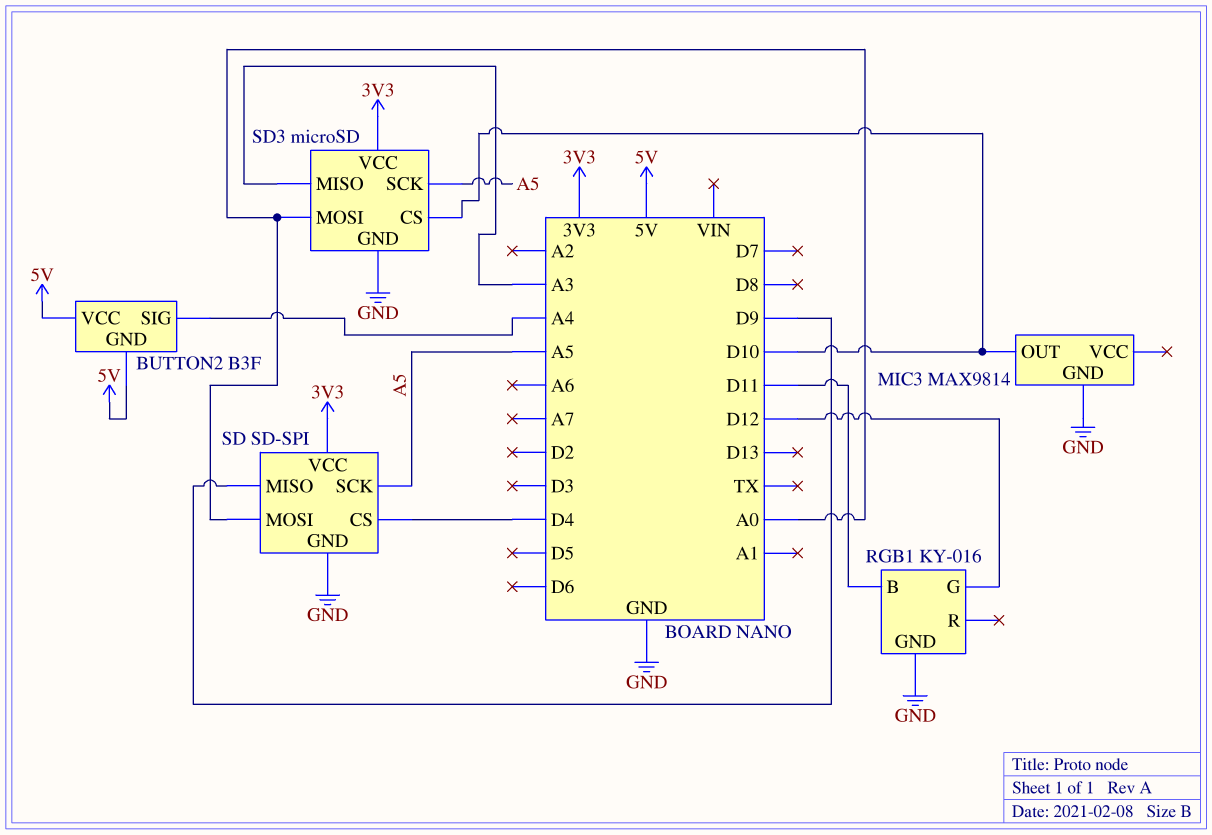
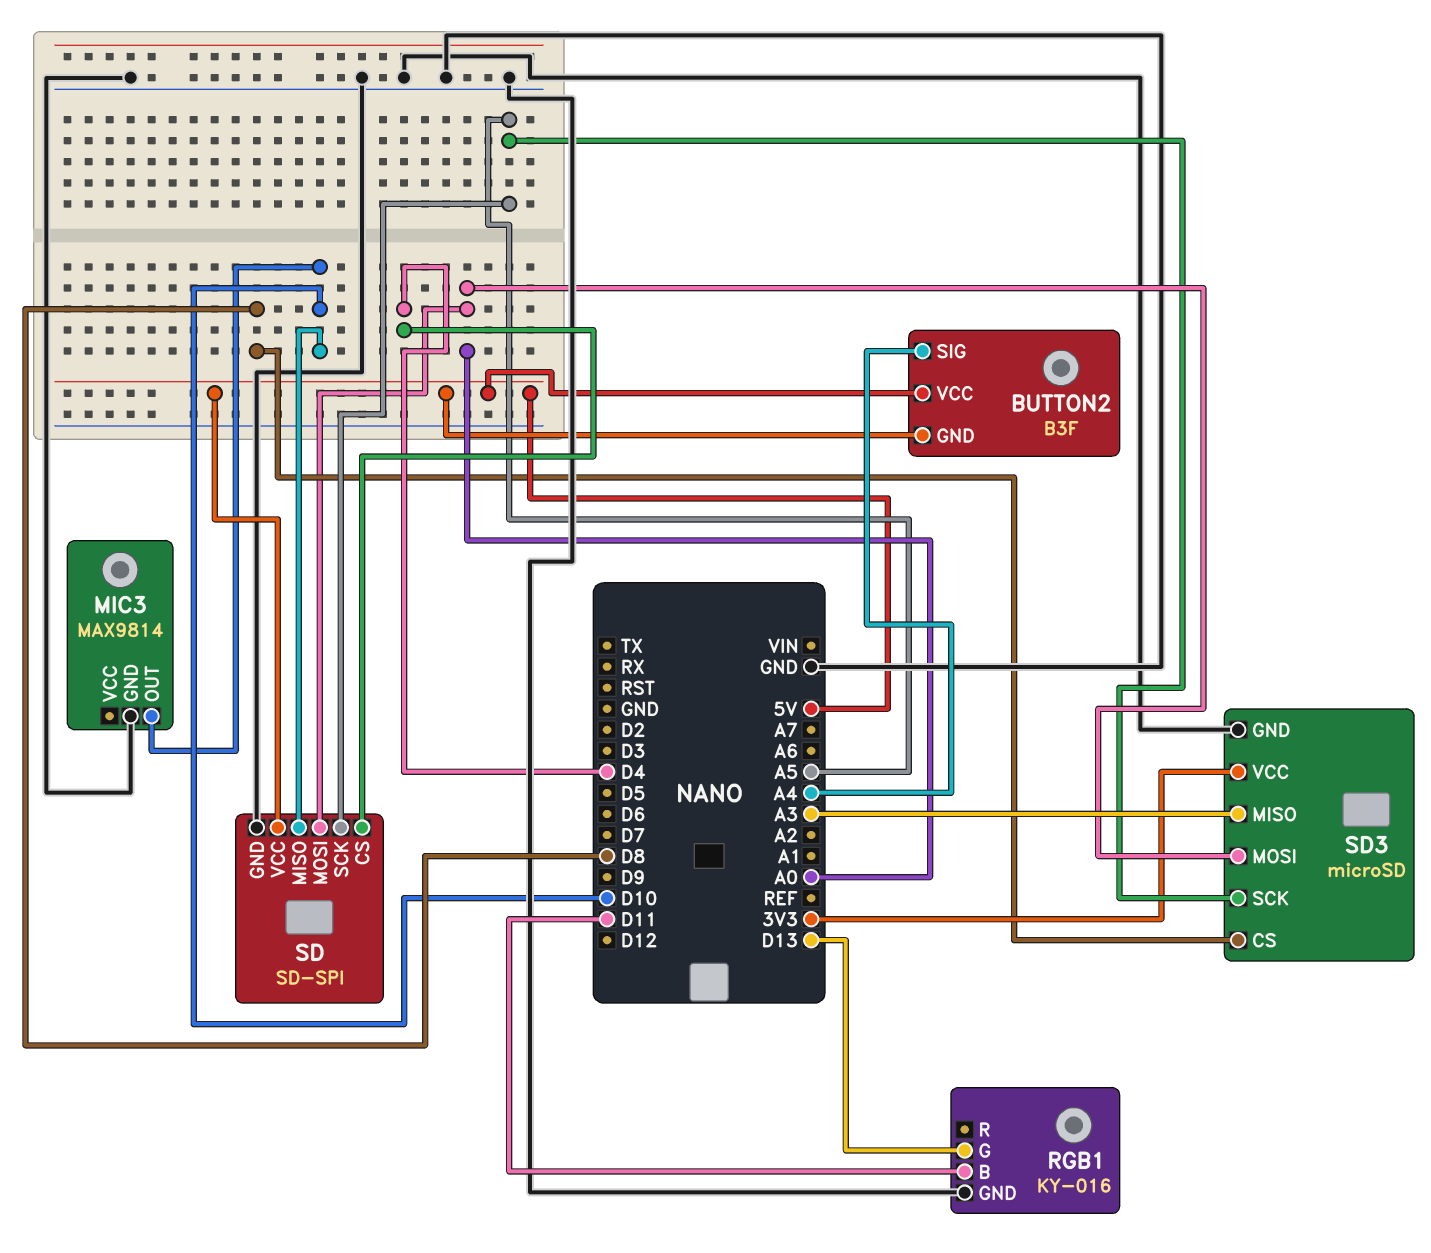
RGB1 pin G: D12 -> D13
SD pin MISO: D9 -> D10
SD pin VCC: 3V3 -> 5V
SD3 pin CS: D10 -> D8

